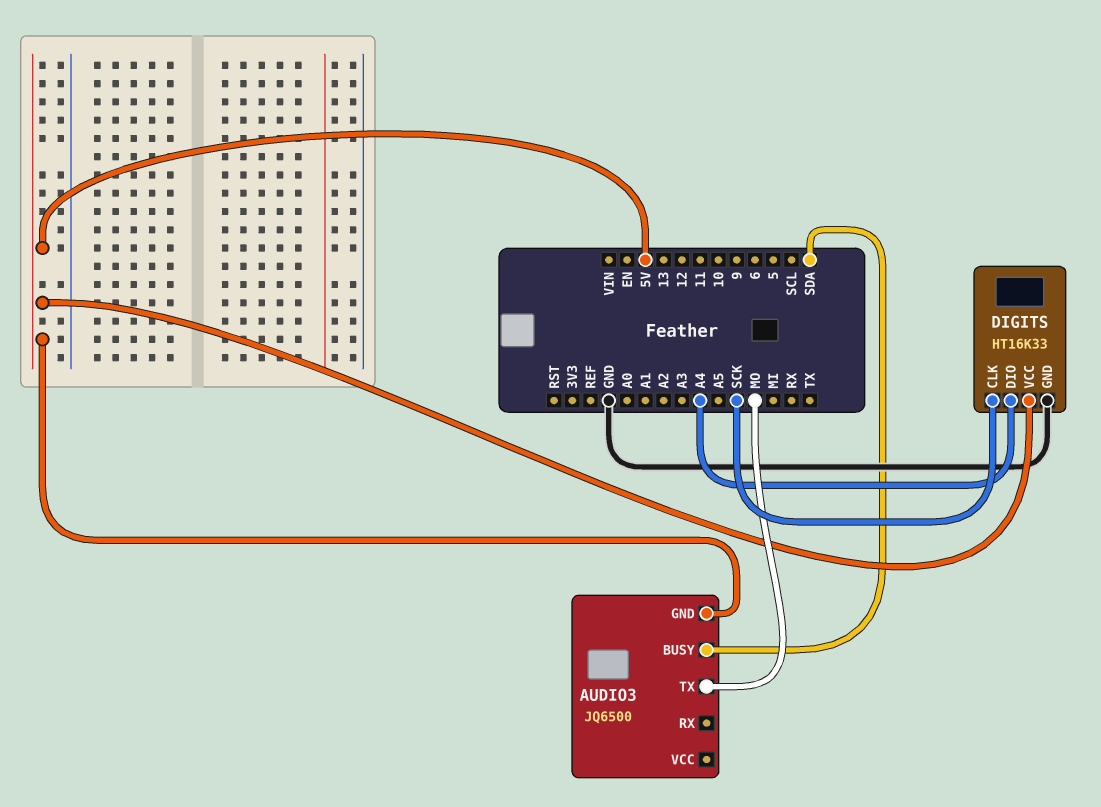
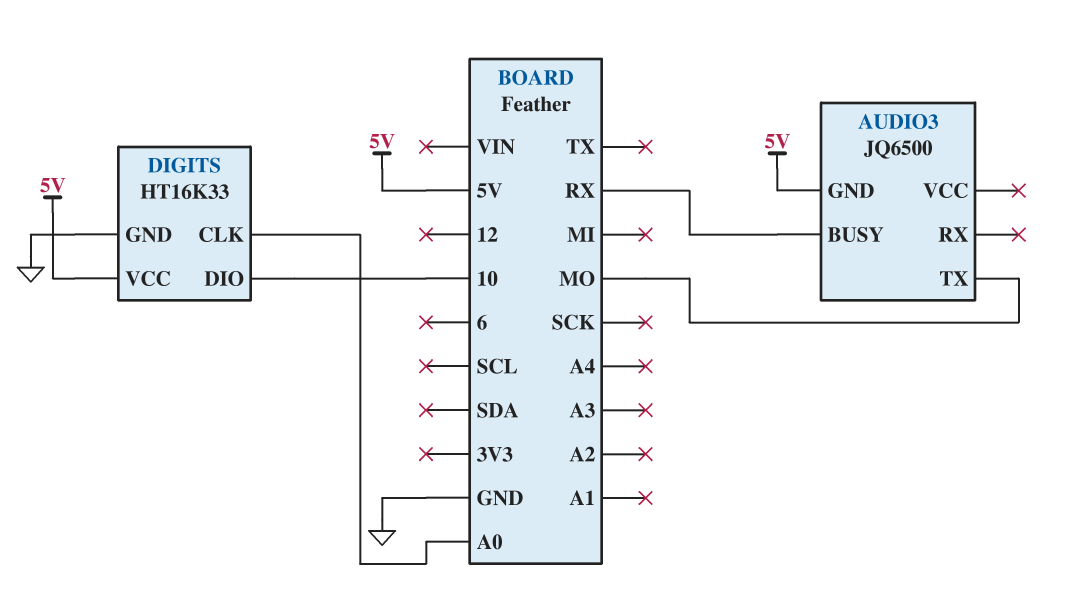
AUDIO3 pin BUSY: SDA -> RX
DIGITS pin CLK: SCK -> A0
DIGITS pin DIO: A4 -> 10

